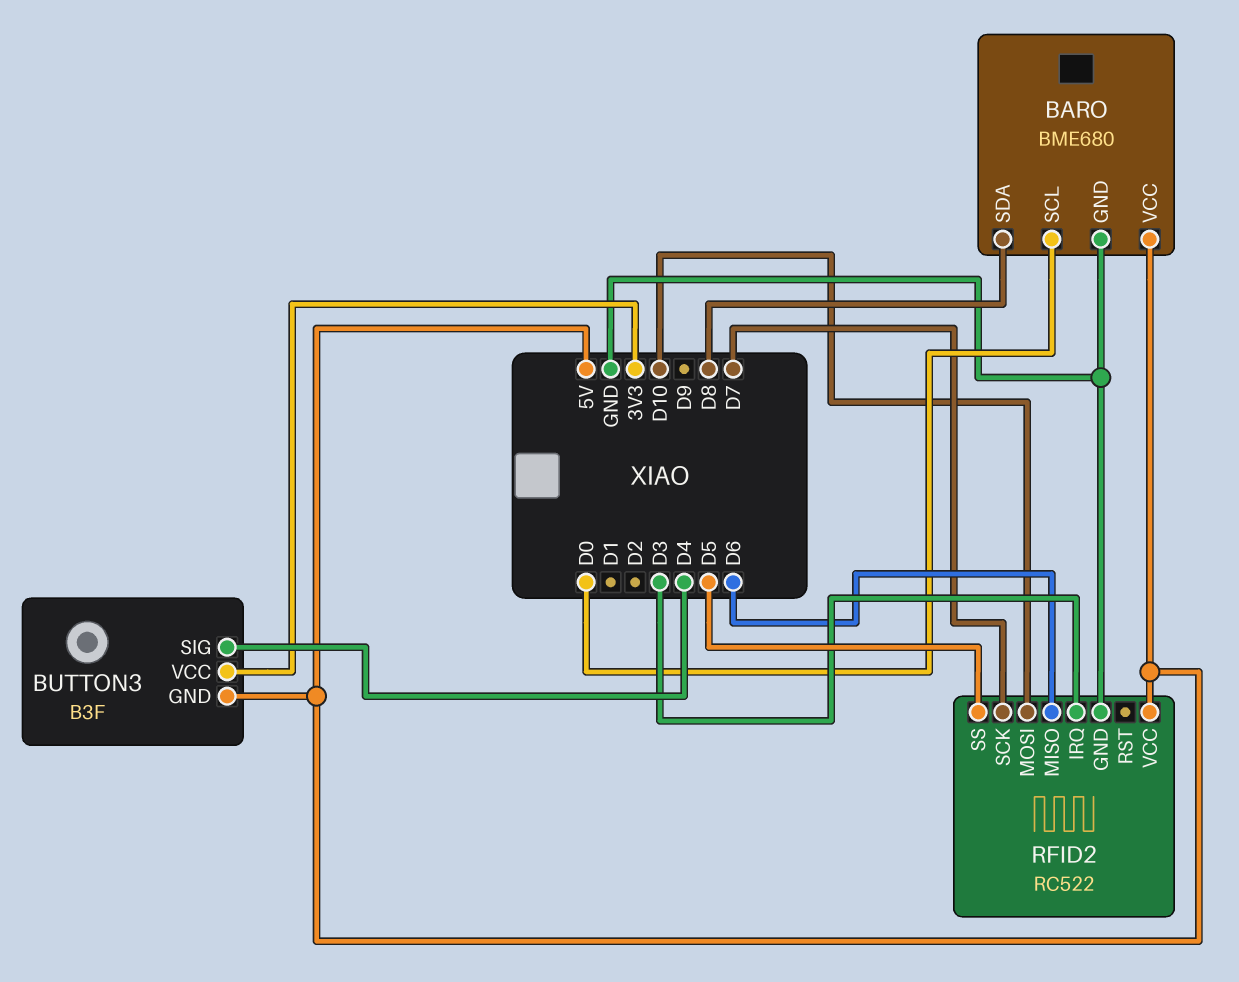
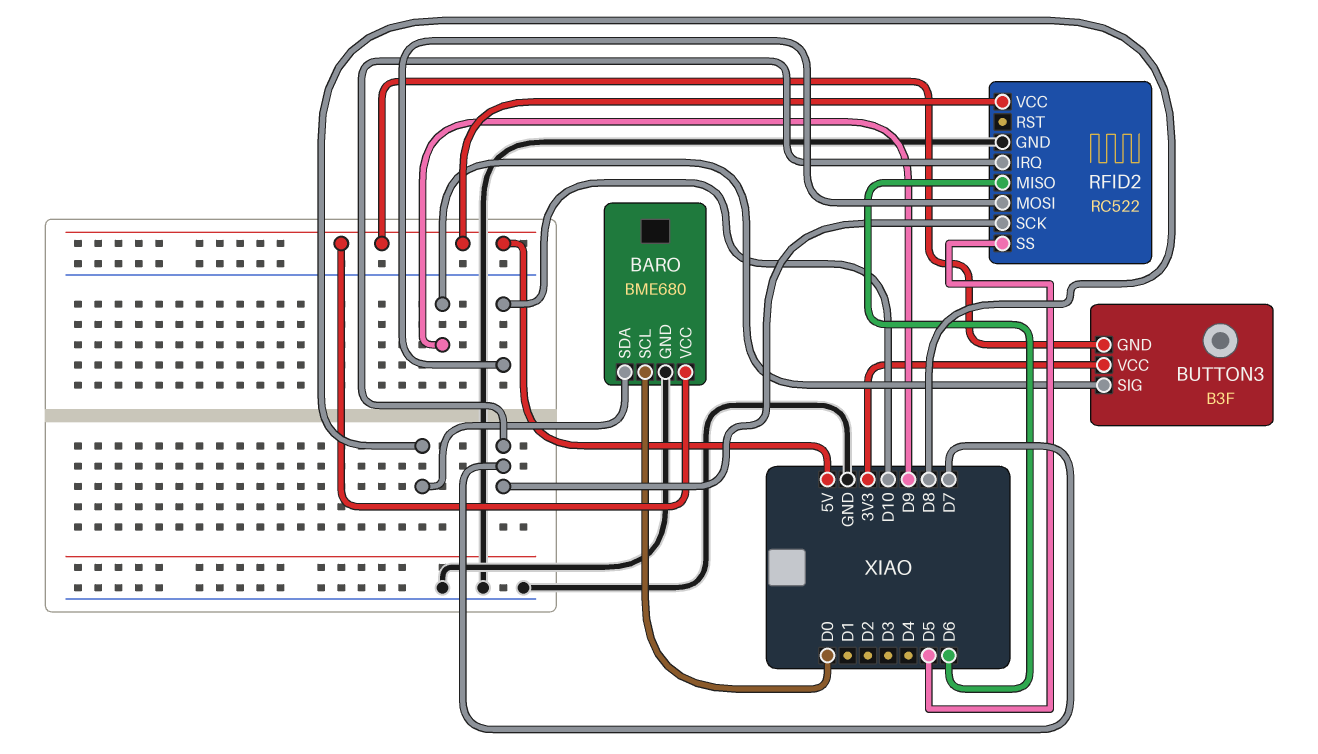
BUTTON3 pin SIG: D4 -> D9
RFID2 pin IRQ: D3 -> D7

